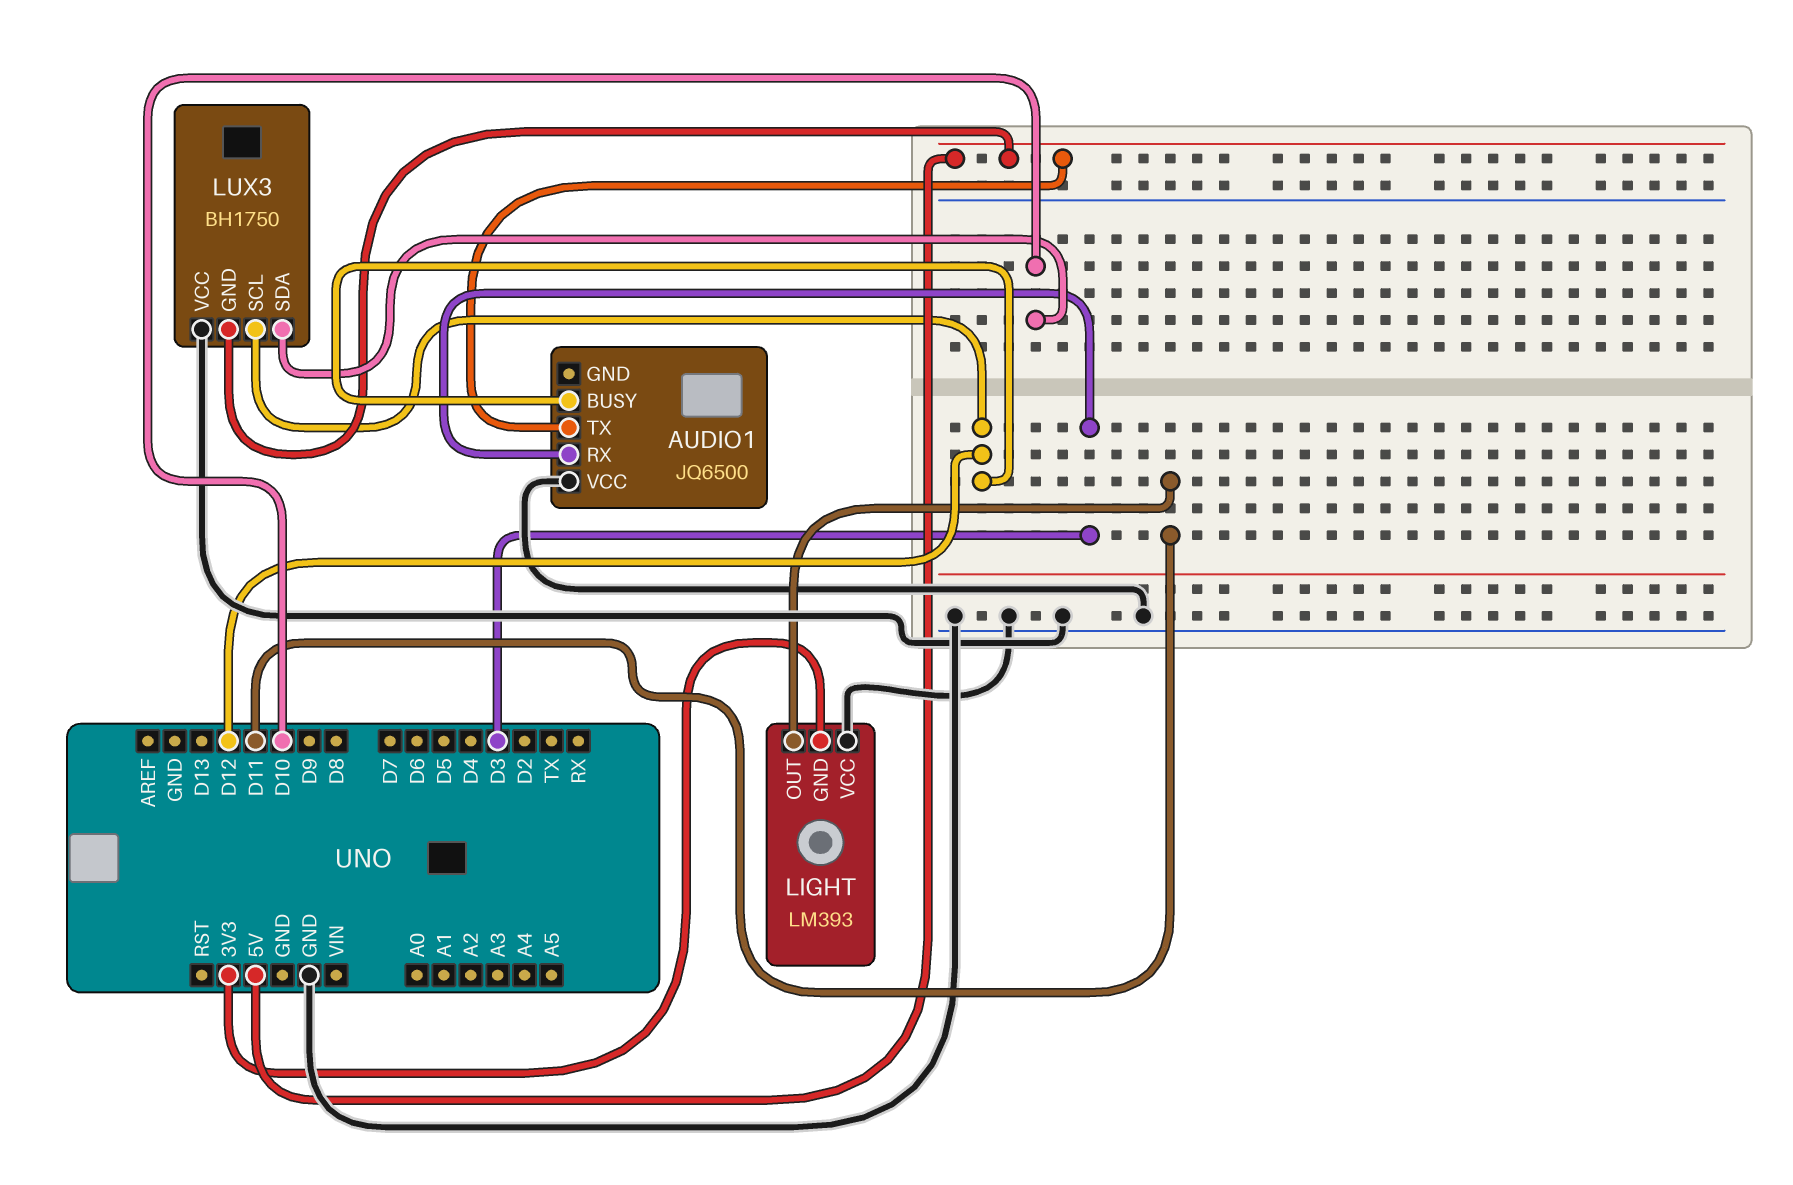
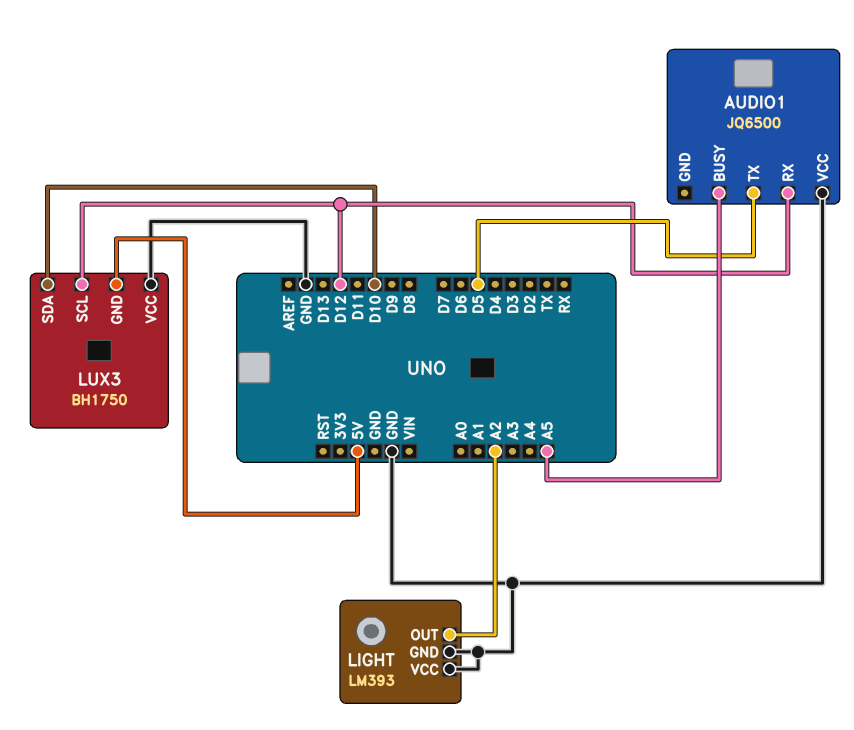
AUDIO1 pin BUSY: D12 -> A5
AUDIO1 pin RX: D3 -> D12
AUDIO1 pin TX: 5V -> D5
LIGHT pin GND: 3V3 -> GND
LIGHT pin OUT: D11 -> A2

